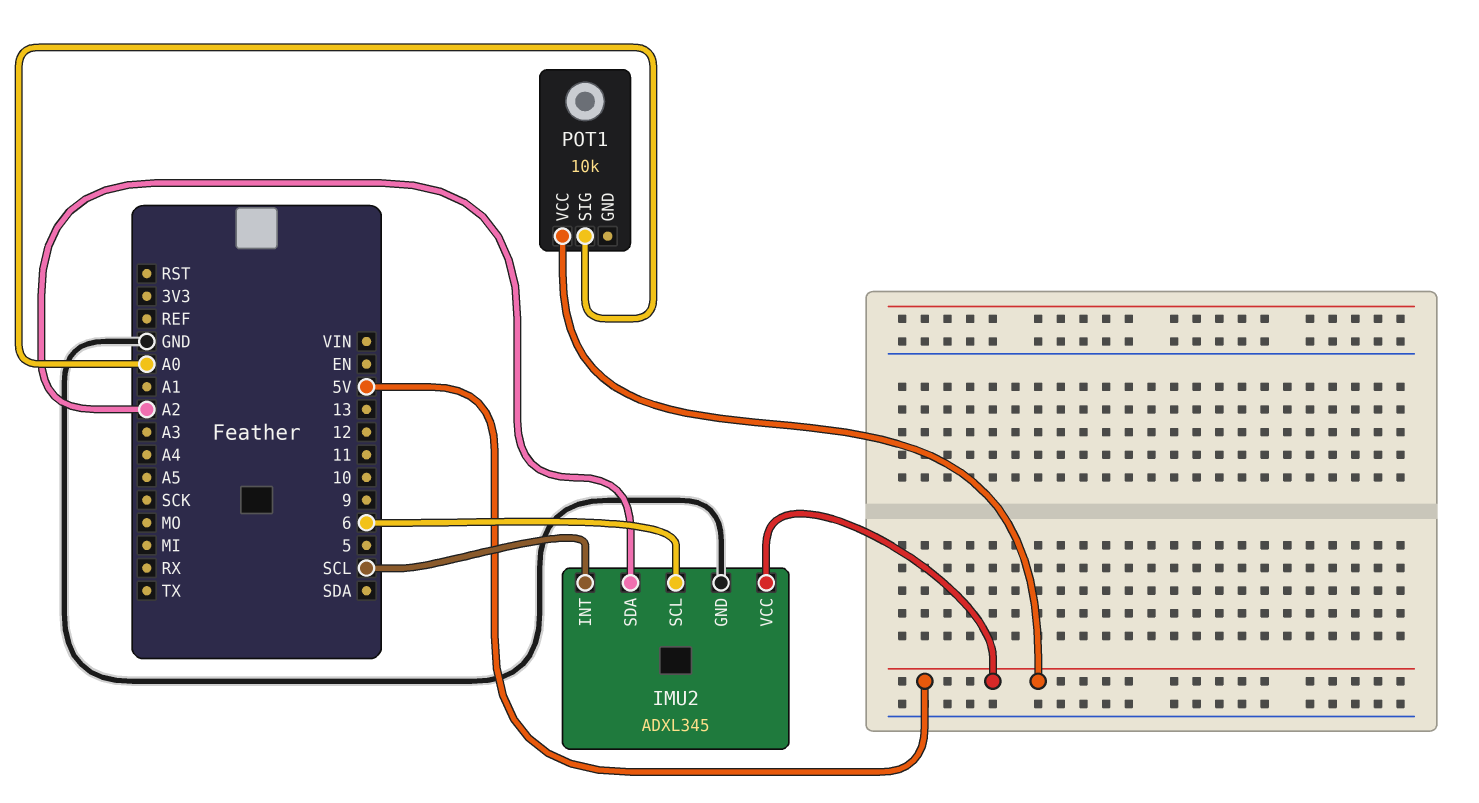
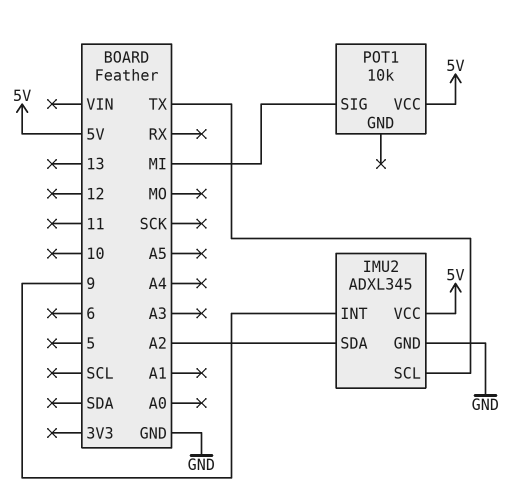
IMU2 pin INT: SCL -> 9
IMU2 pin SCL: 6 -> TX
POT1 pin SIG: A0 -> MI

